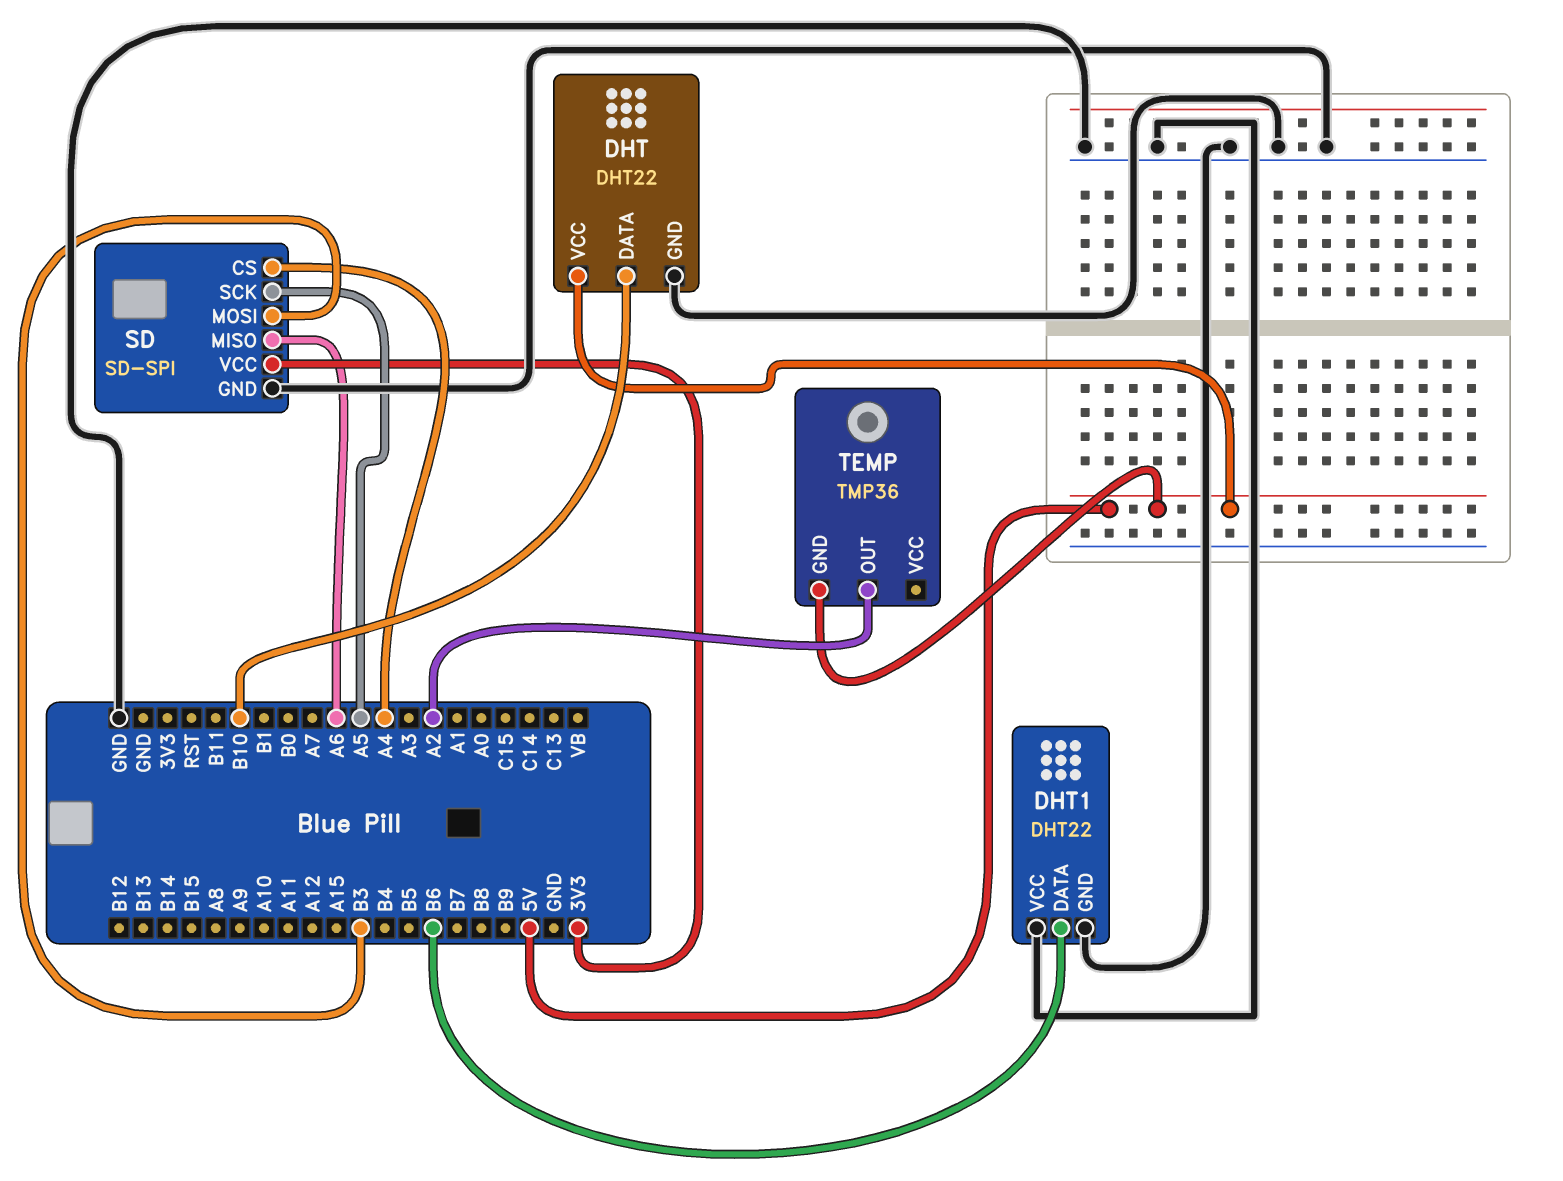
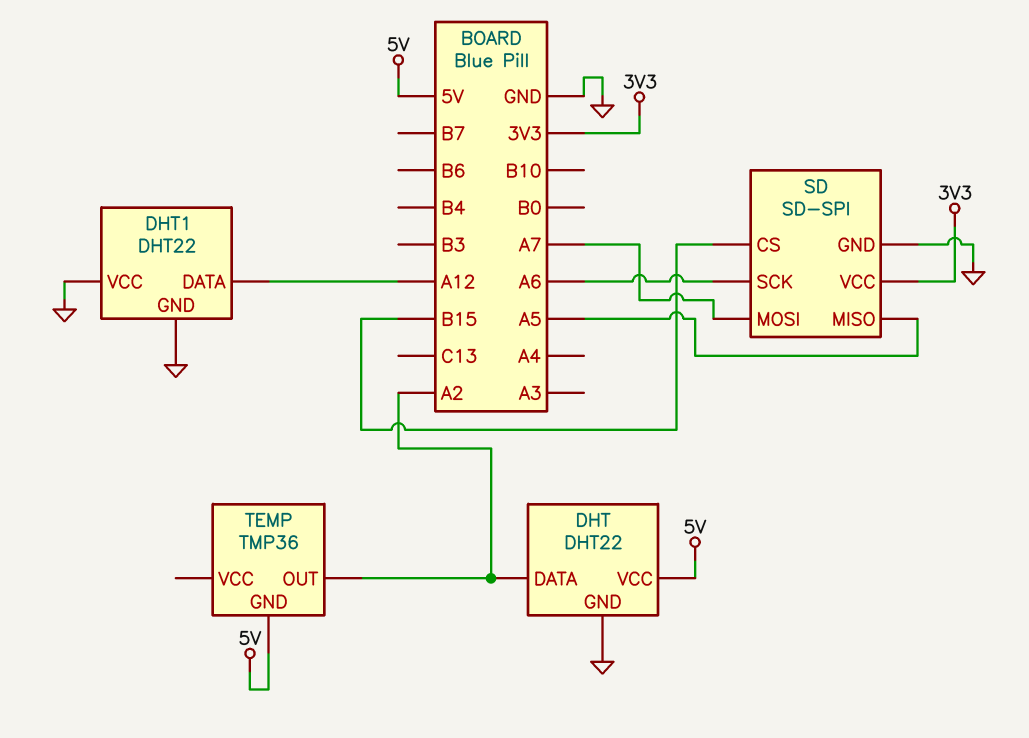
DHT pin DATA: B10 -> A2
DHT1 pin DATA: B6 -> A12
SD pin CS: A4 -> B15
SD pin MISO: A6 -> A5
SD pin MOSI: B3 -> A7
SD pin SCK: A5 -> A6

